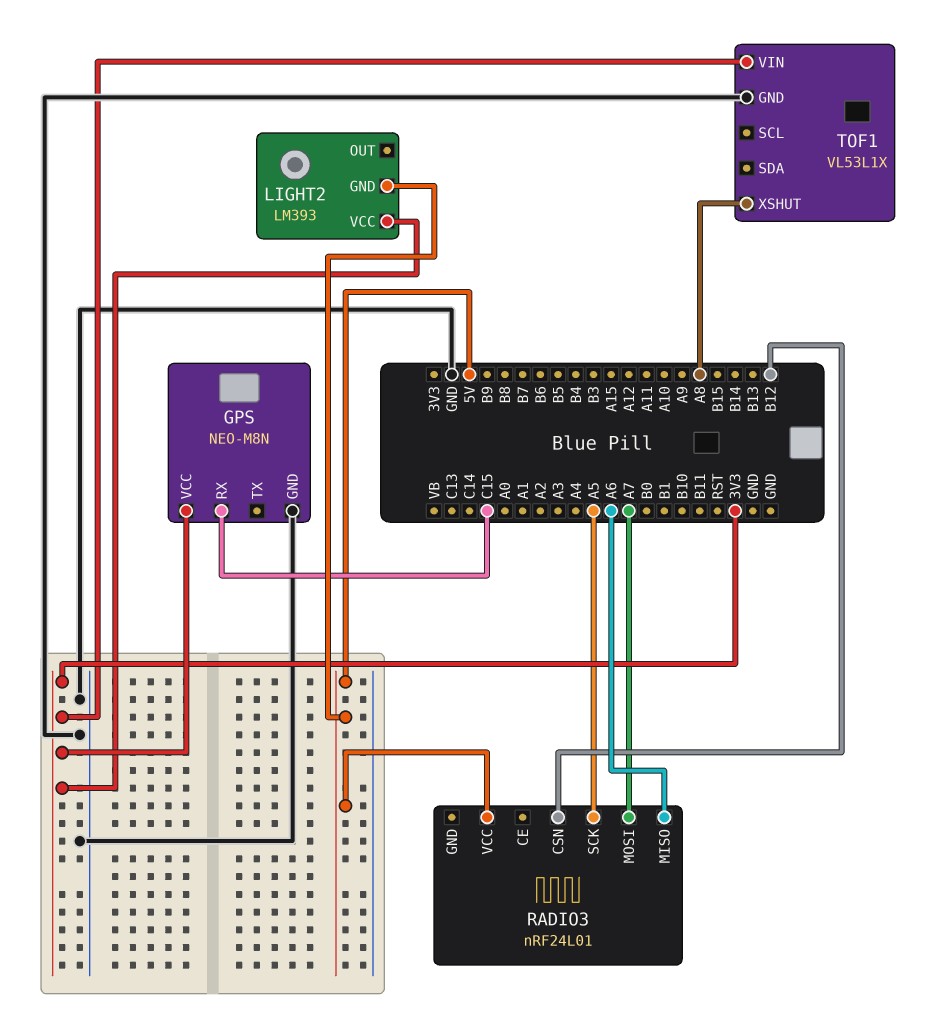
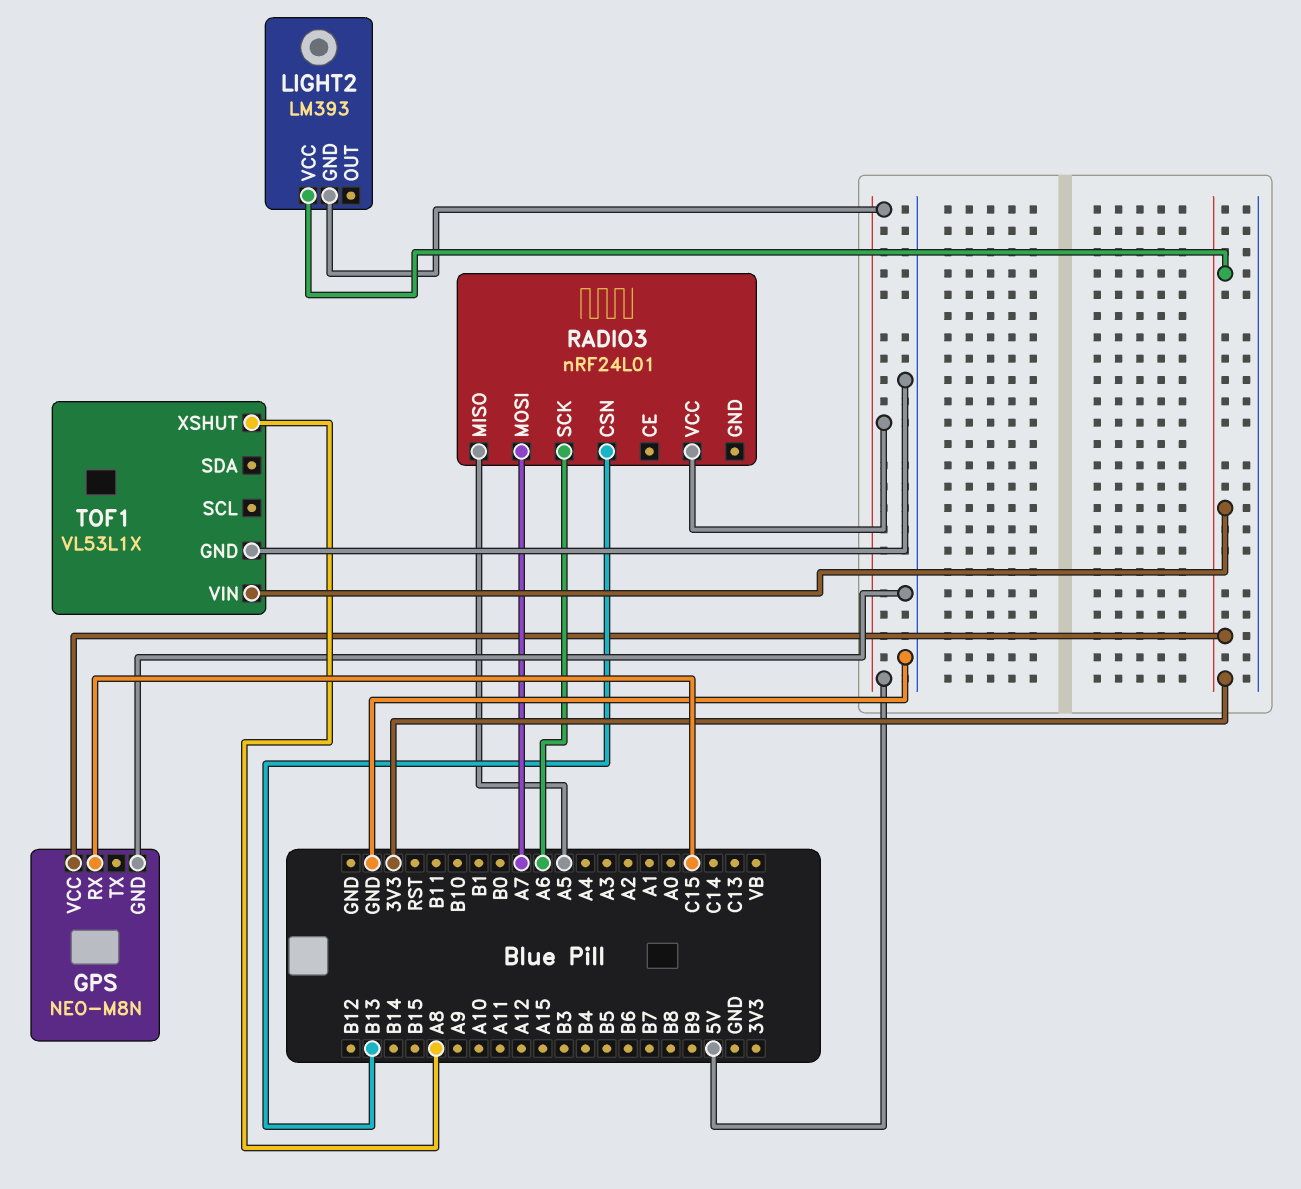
RADIO3 pin CSN: B12 -> B13
RADIO3 pin MISO: A6 -> A5
RADIO3 pin SCK: A5 -> A6

